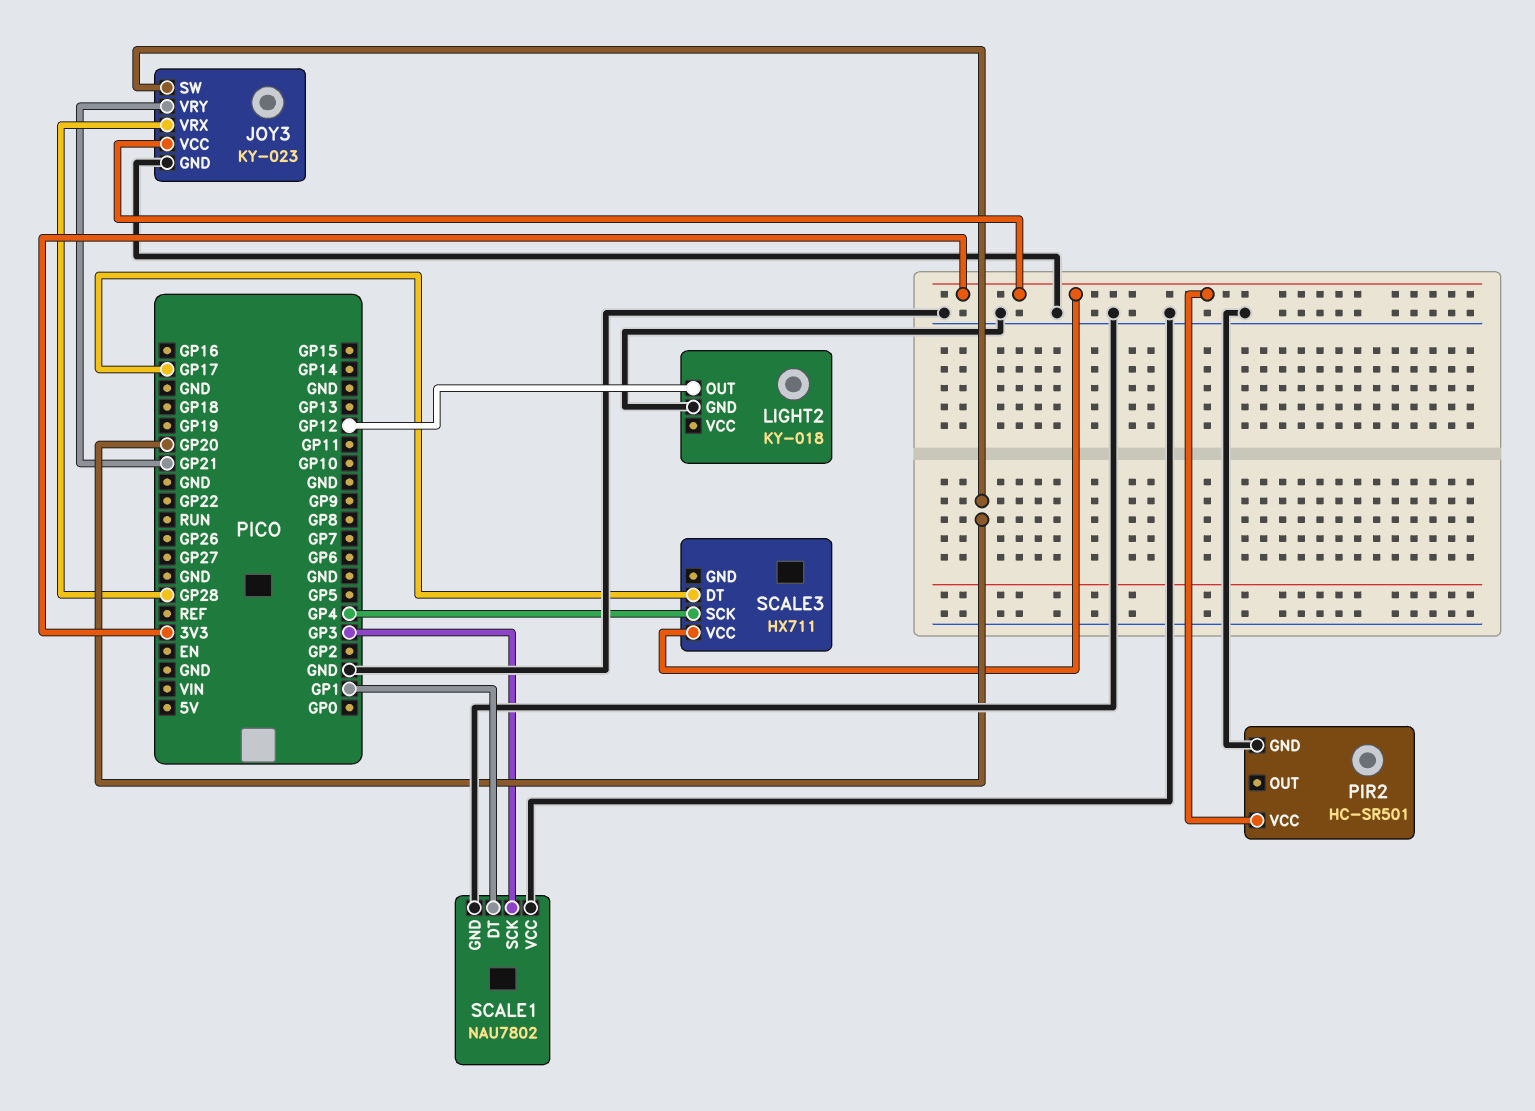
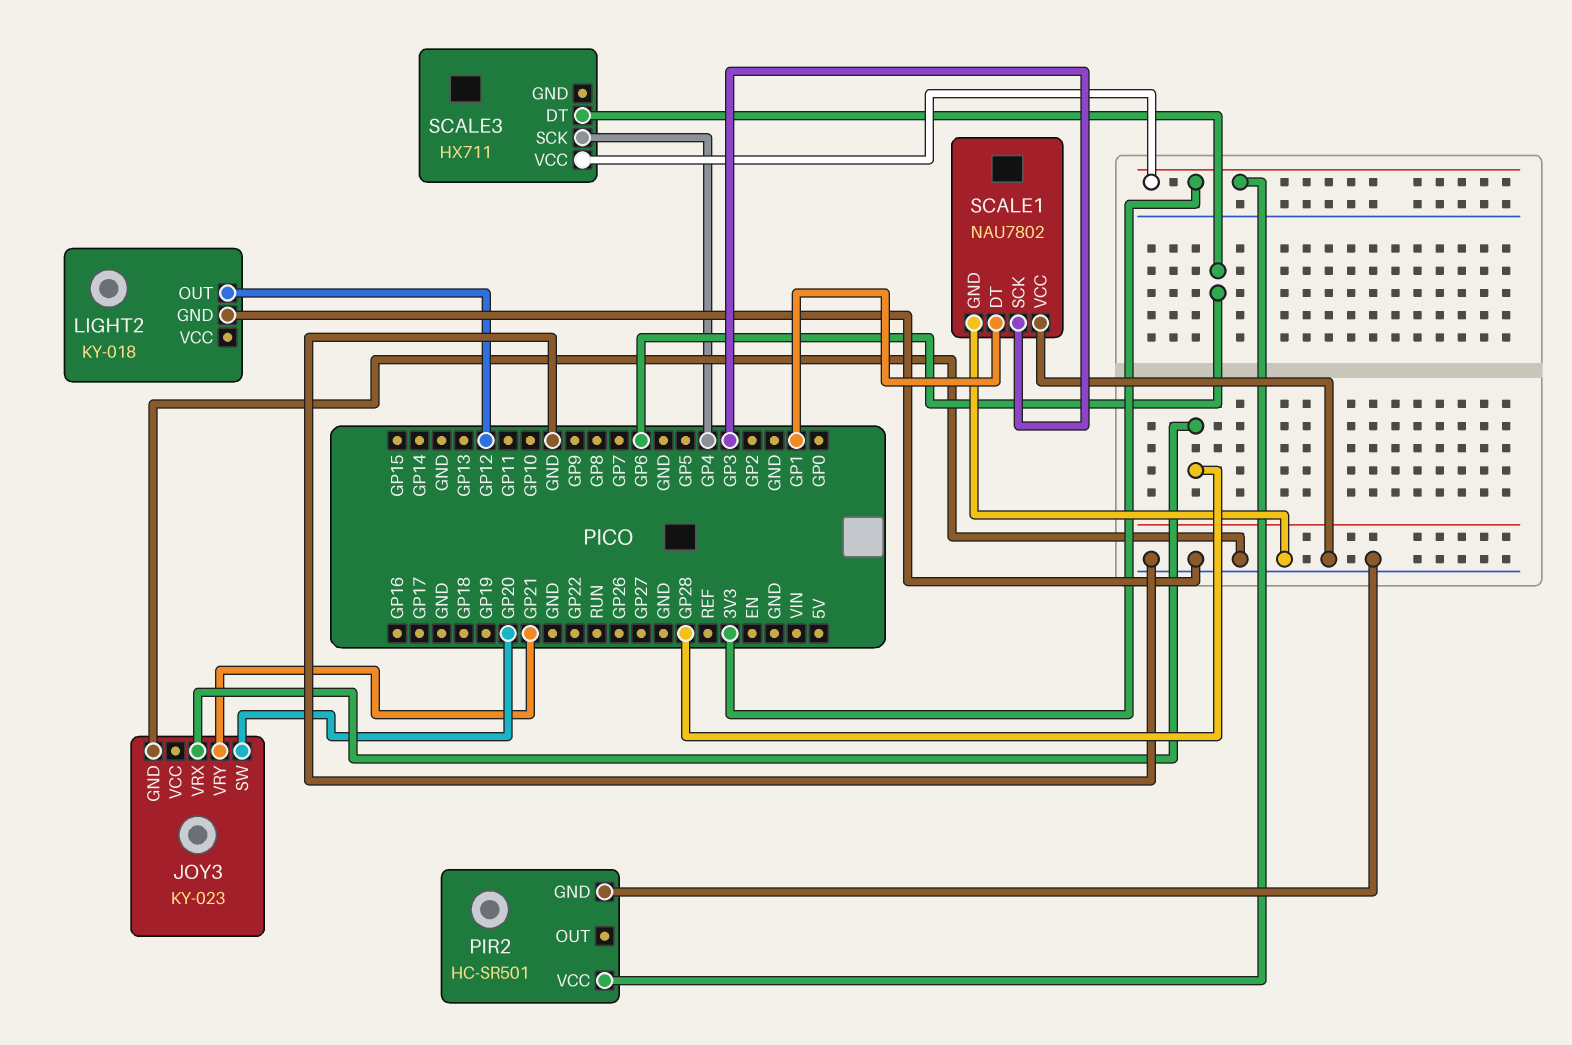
JOY3 pin VCC: 3V3 -> none
SCALE3 pin DT: GP17 -> GP6

